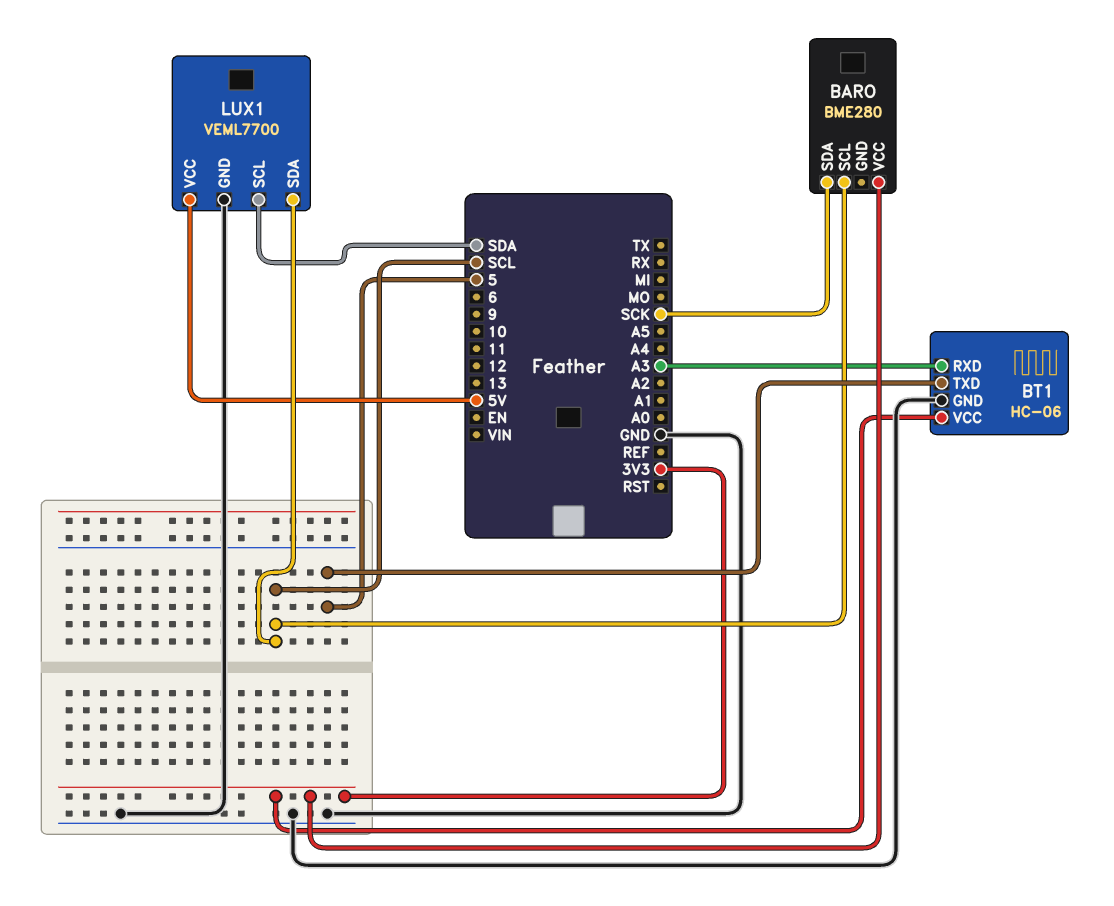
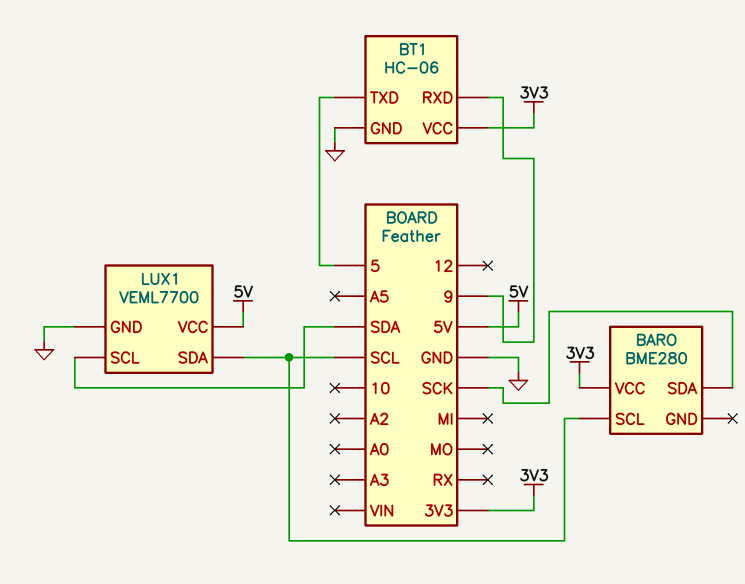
BT1 pin RXD: A3 -> 9

